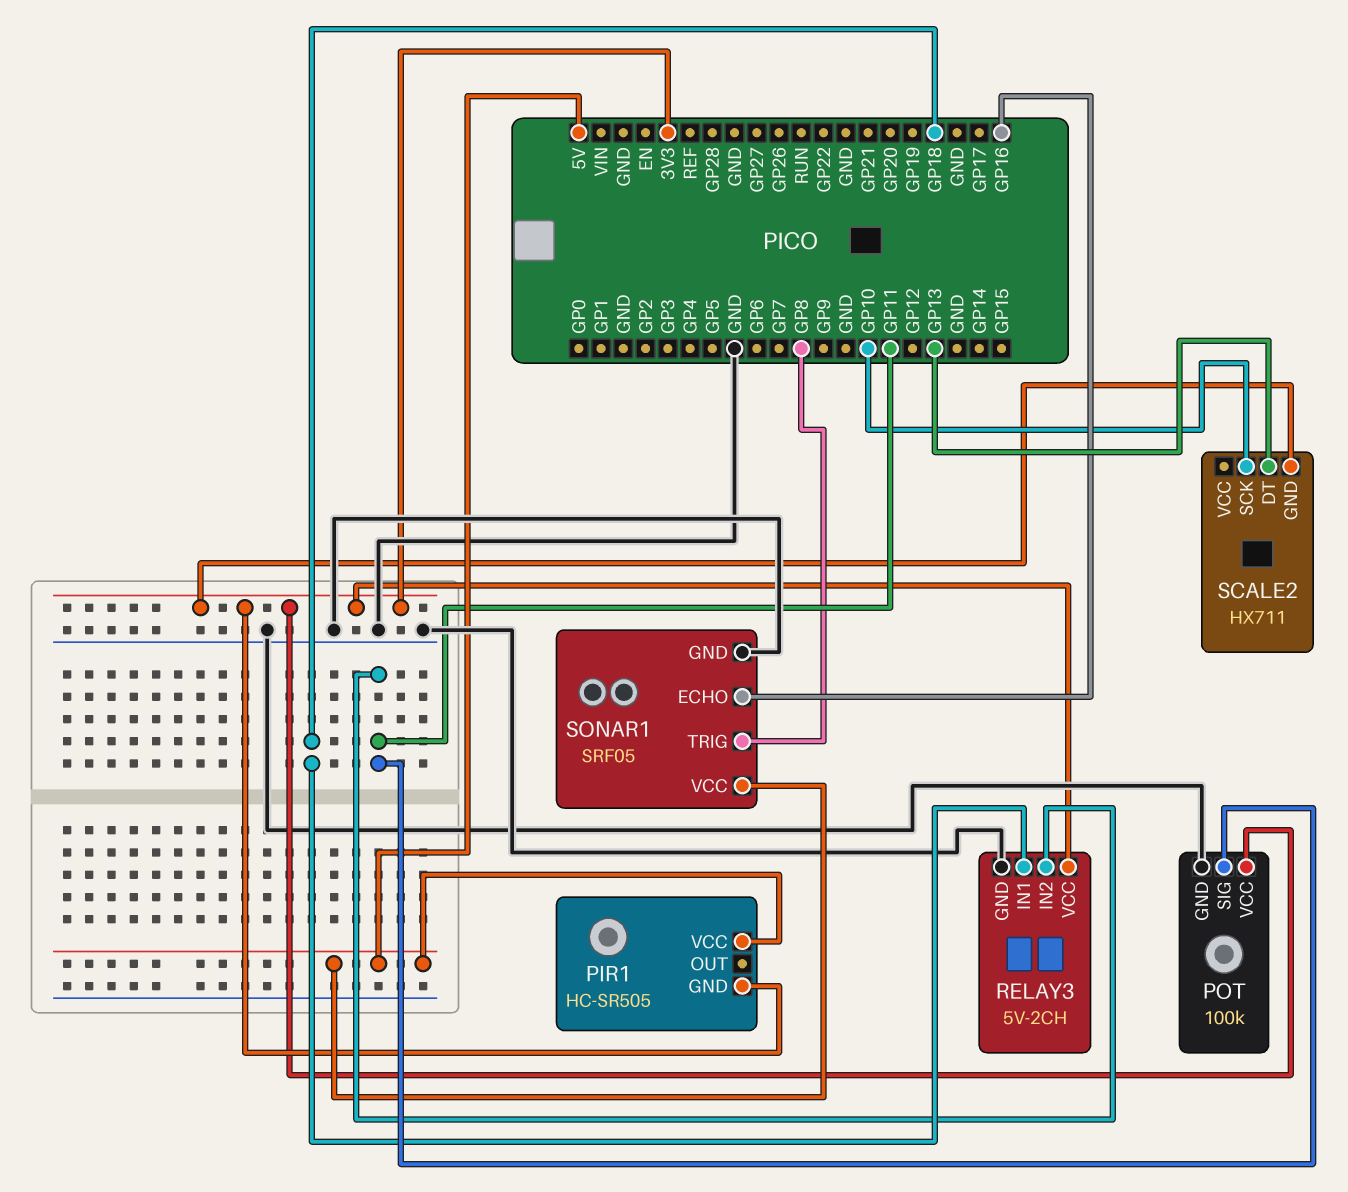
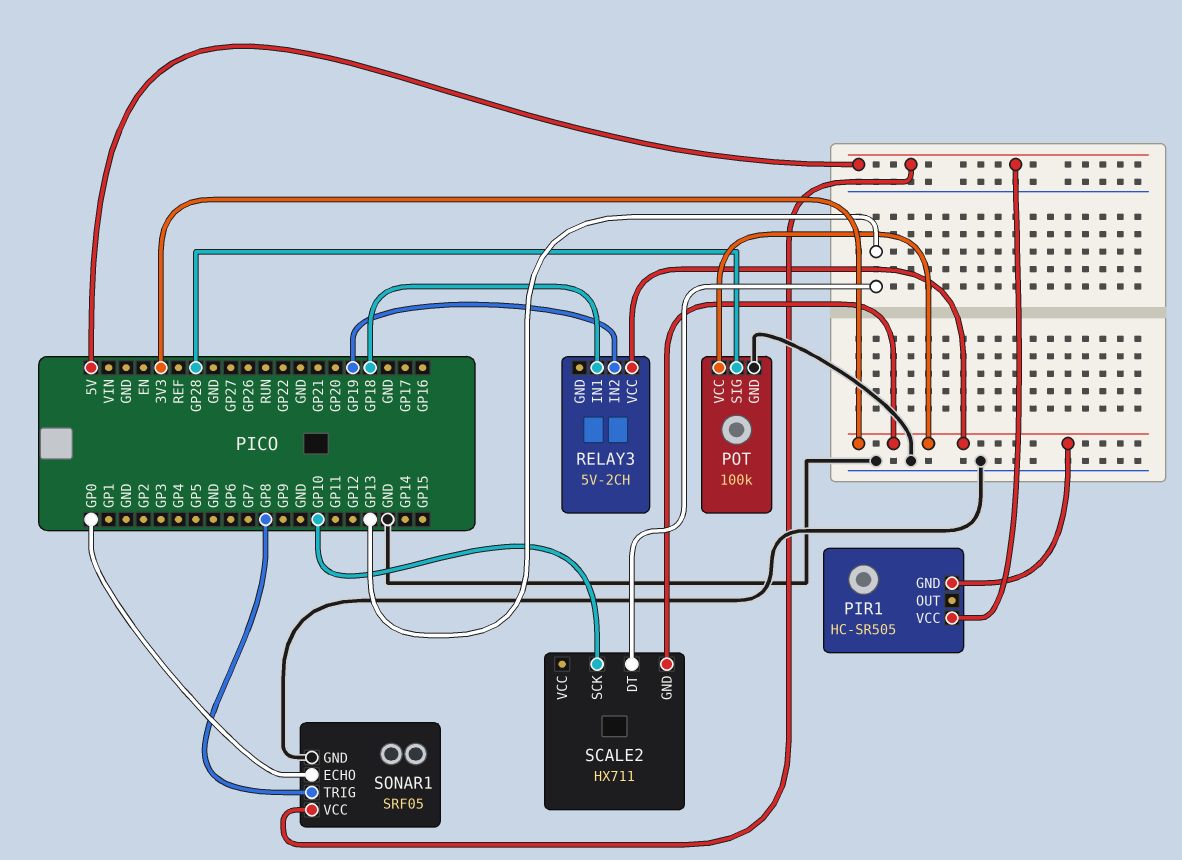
POT pin SIG: GP11 -> GP28
RELAY3 pin GND: GND -> none
RELAY3 pin IN2: GP11 -> GP19
SONAR1 pin ECHO: GP16 -> GP0

